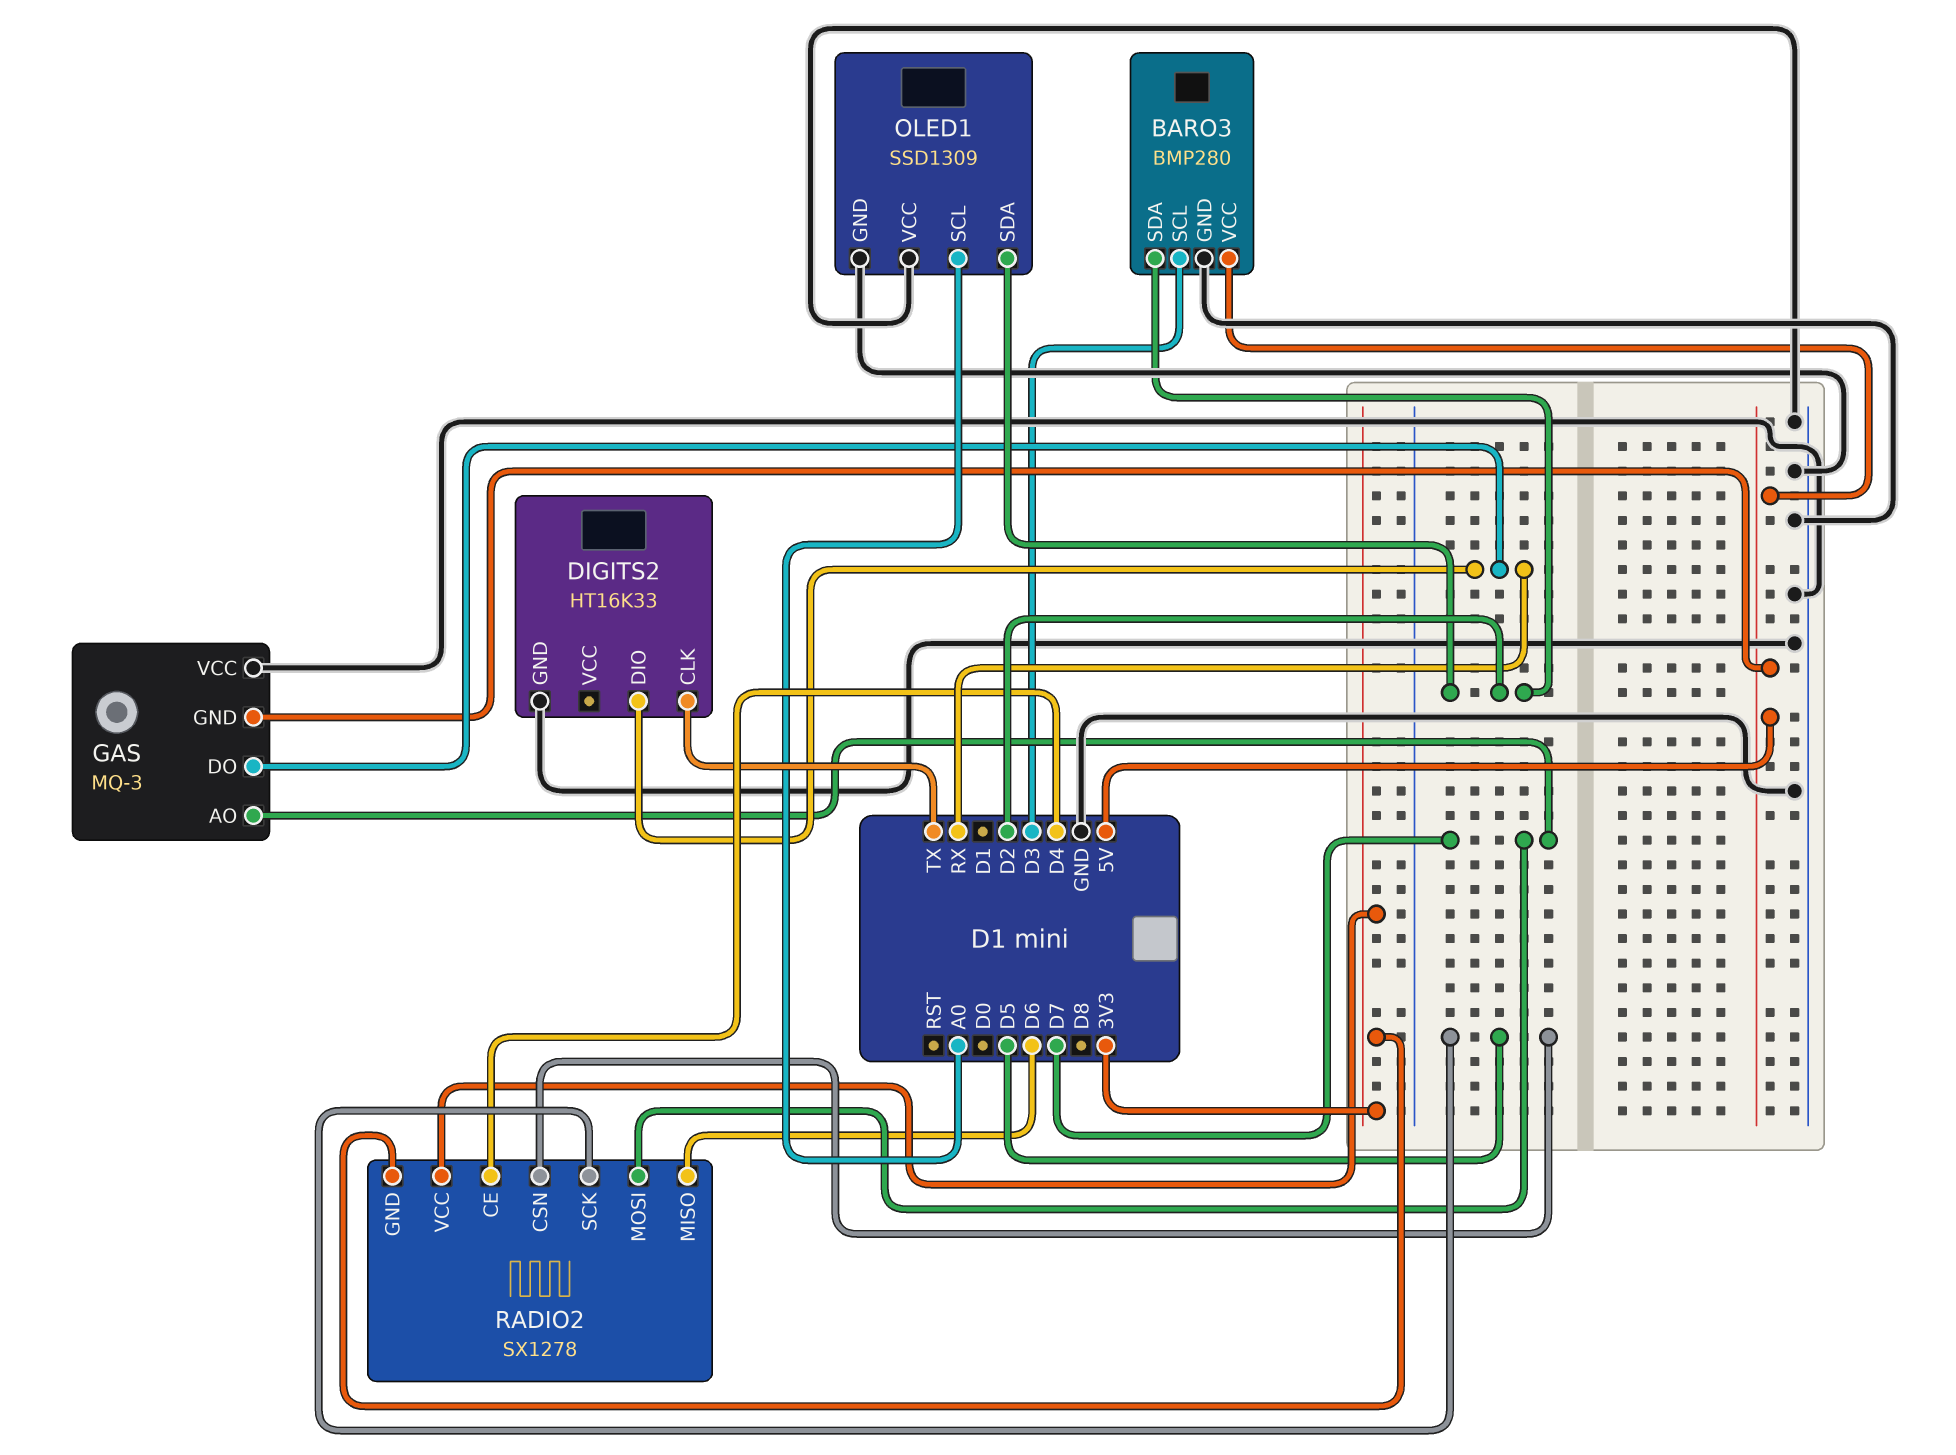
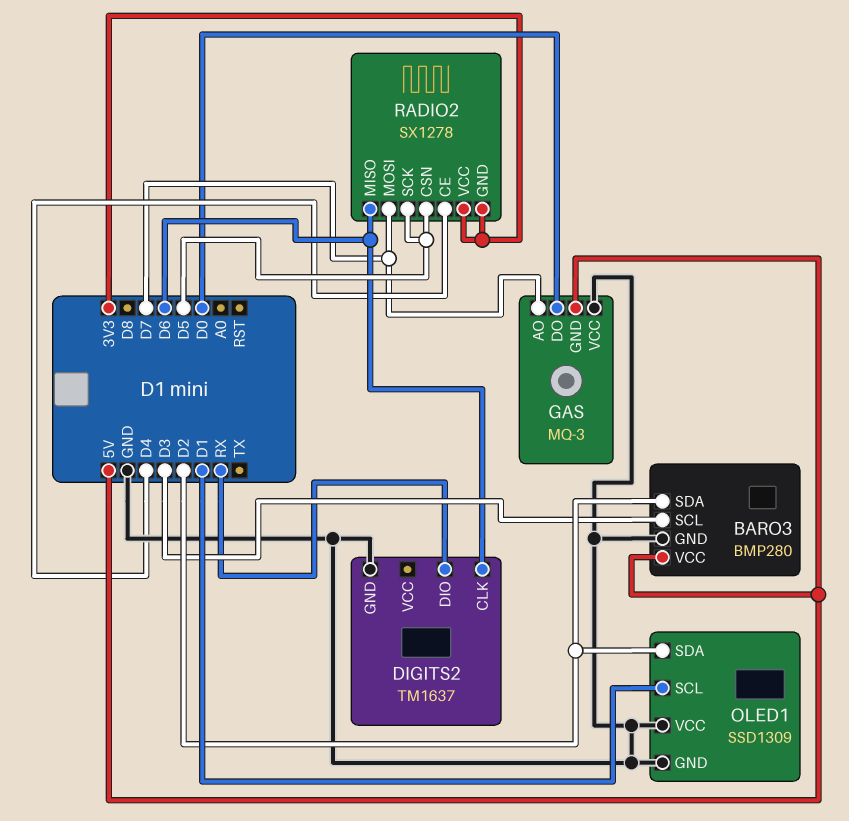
DIGITS2: HT16K33 -> TM1637
DIGITS2 pin CLK: TX -> D6
GAS pin DO: RX -> D0
OLED1 pin SCL: A0 -> D1

